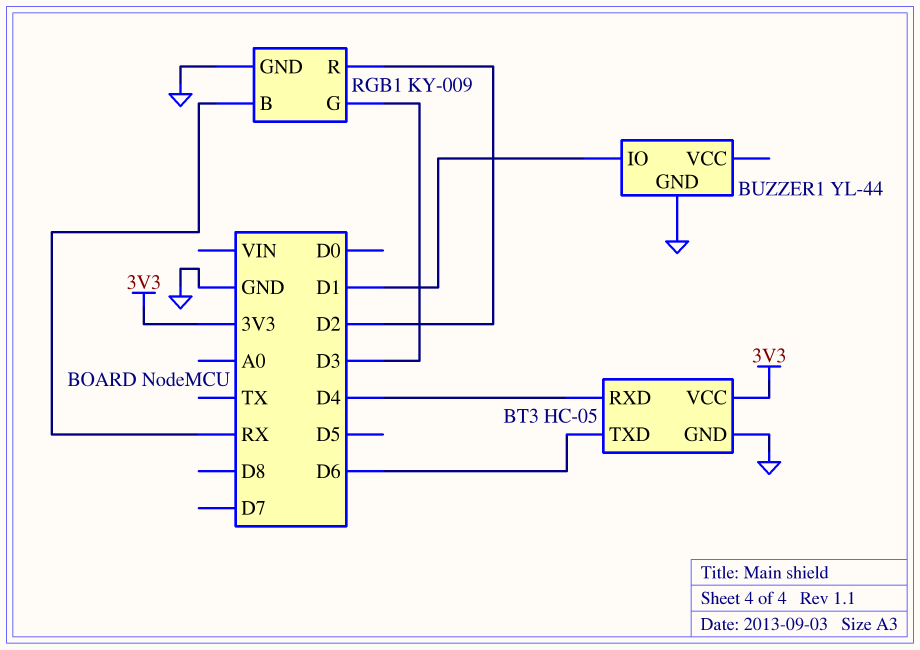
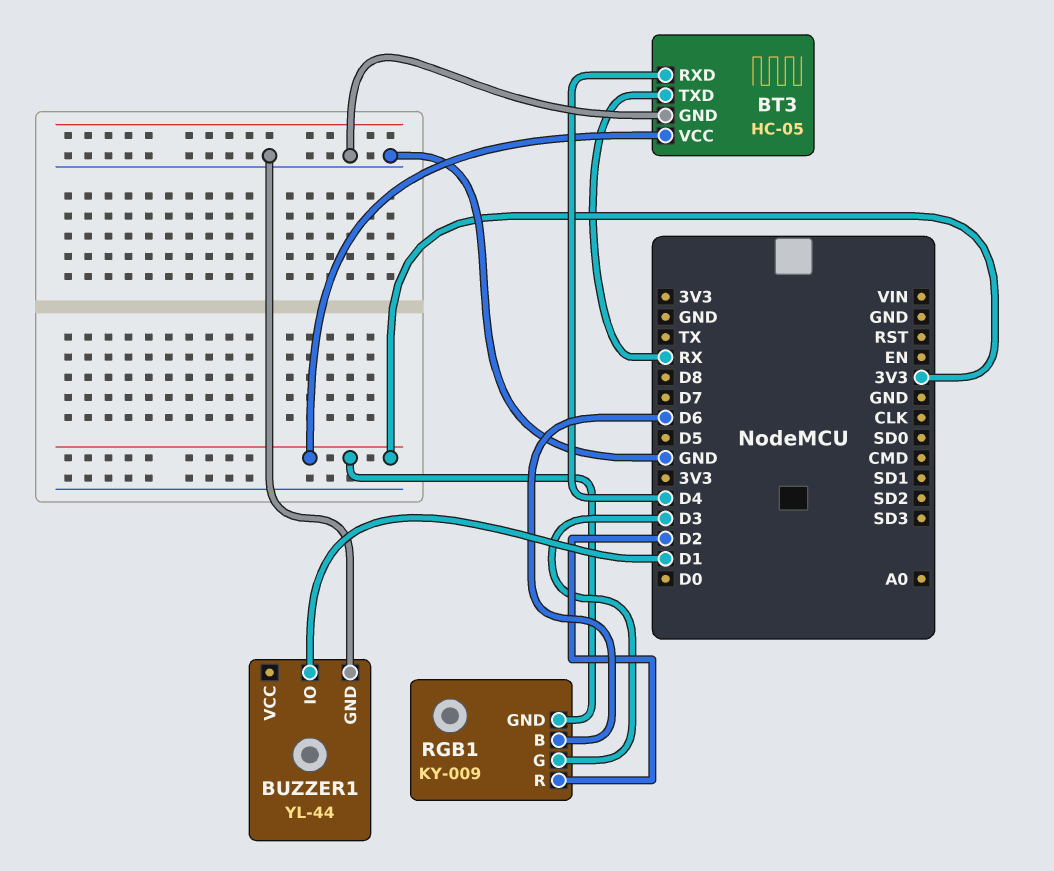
BT3 pin TXD: D6 -> RX
RGB1 pin B: RX -> D6
RGB1 pin GND: GND -> 3V3

